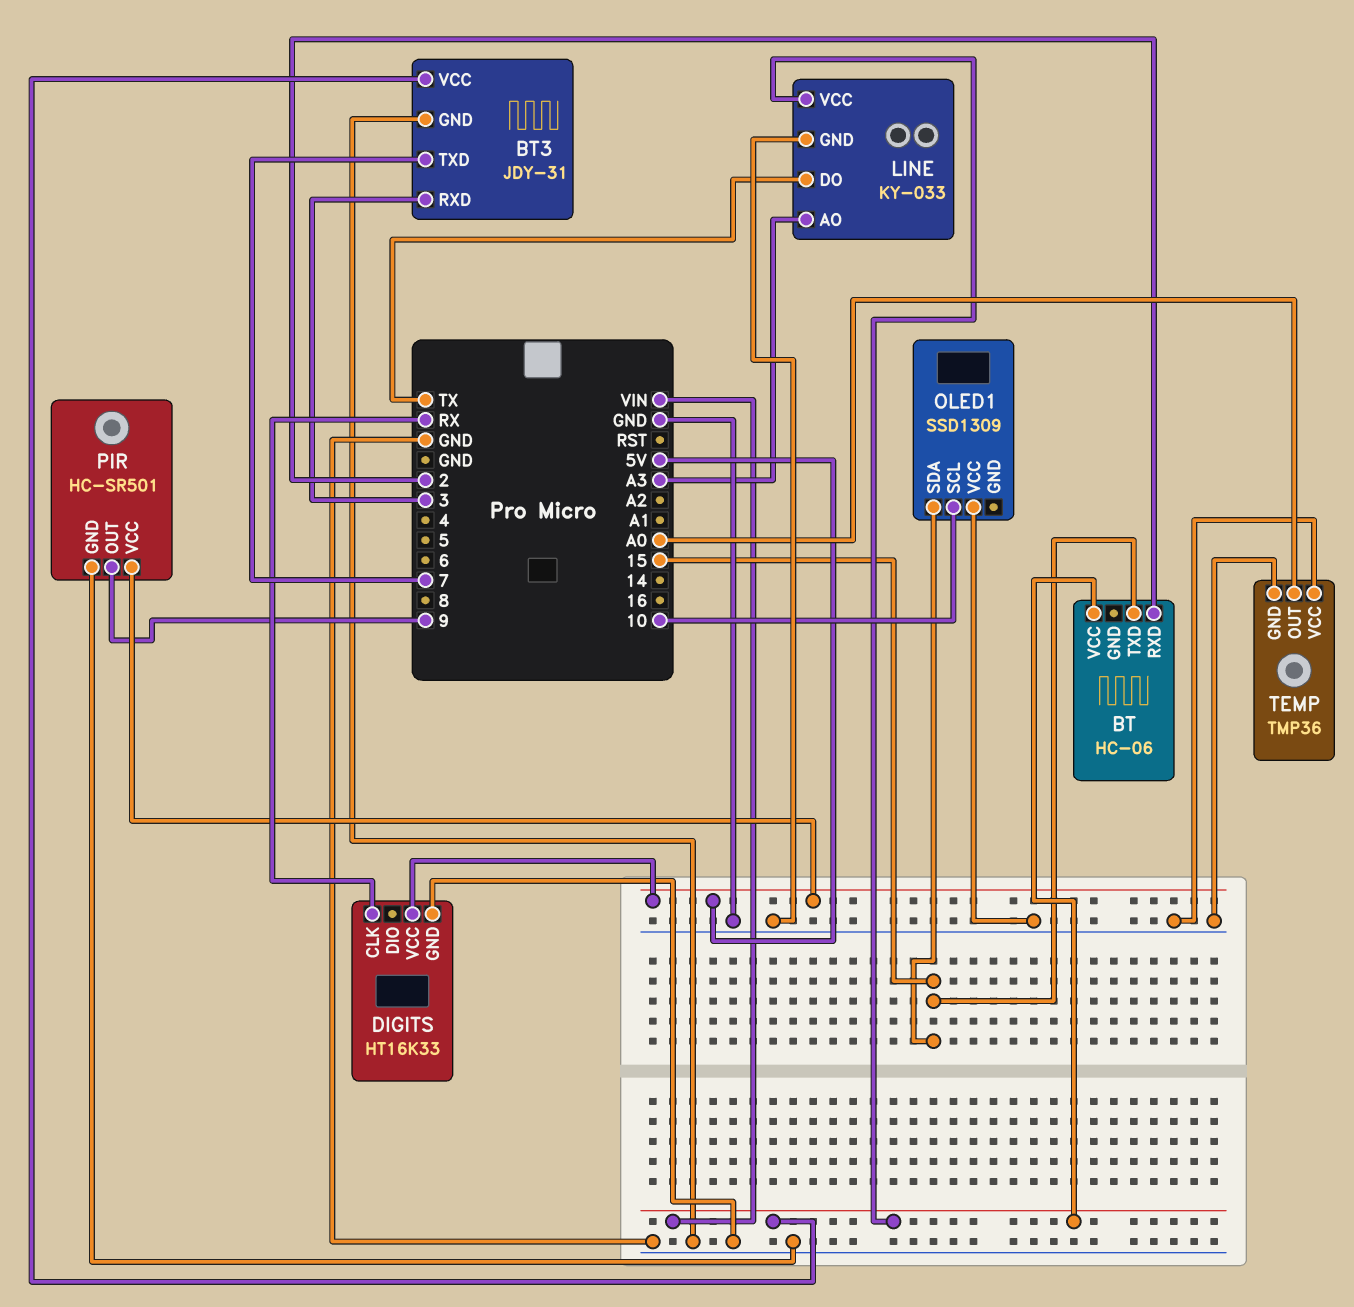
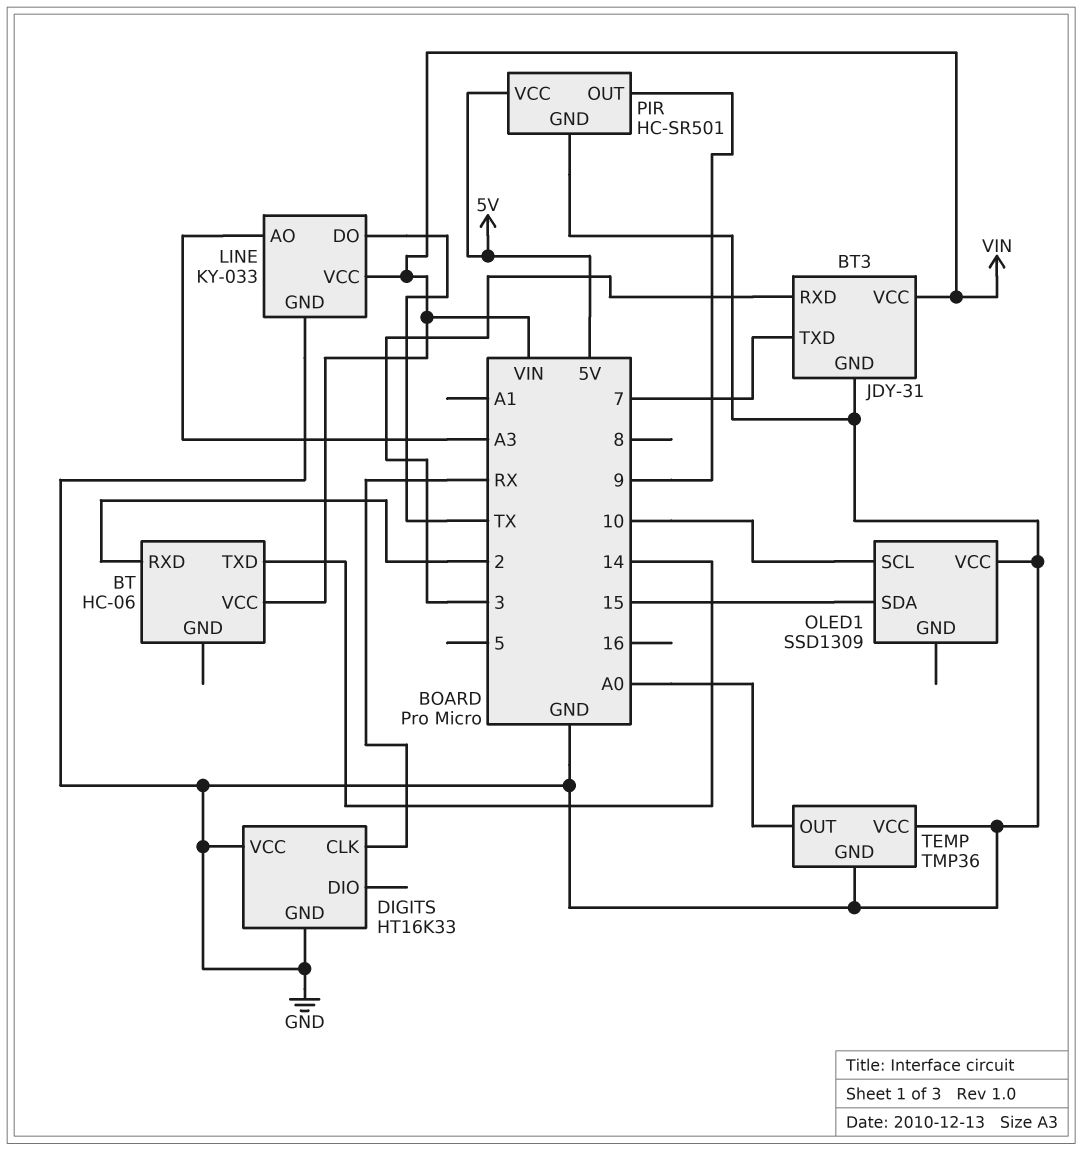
BT pin TXD: 15 -> 14
DIGITS pin VCC: 5V -> GND

